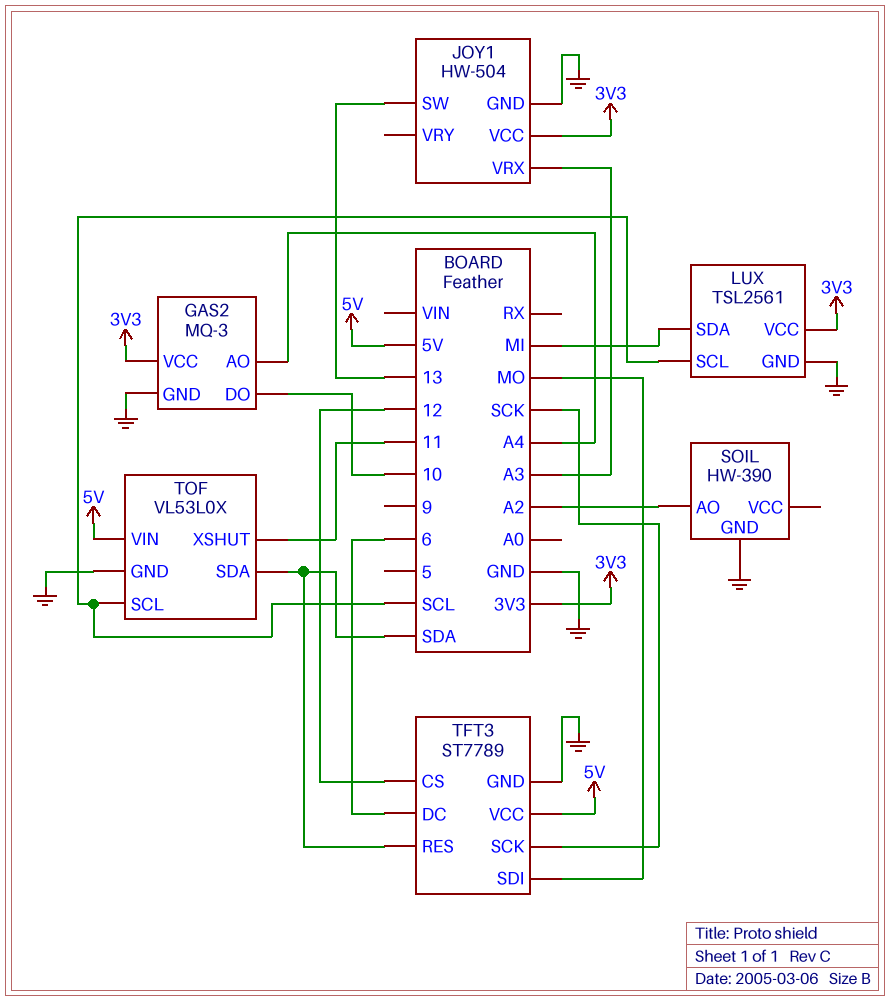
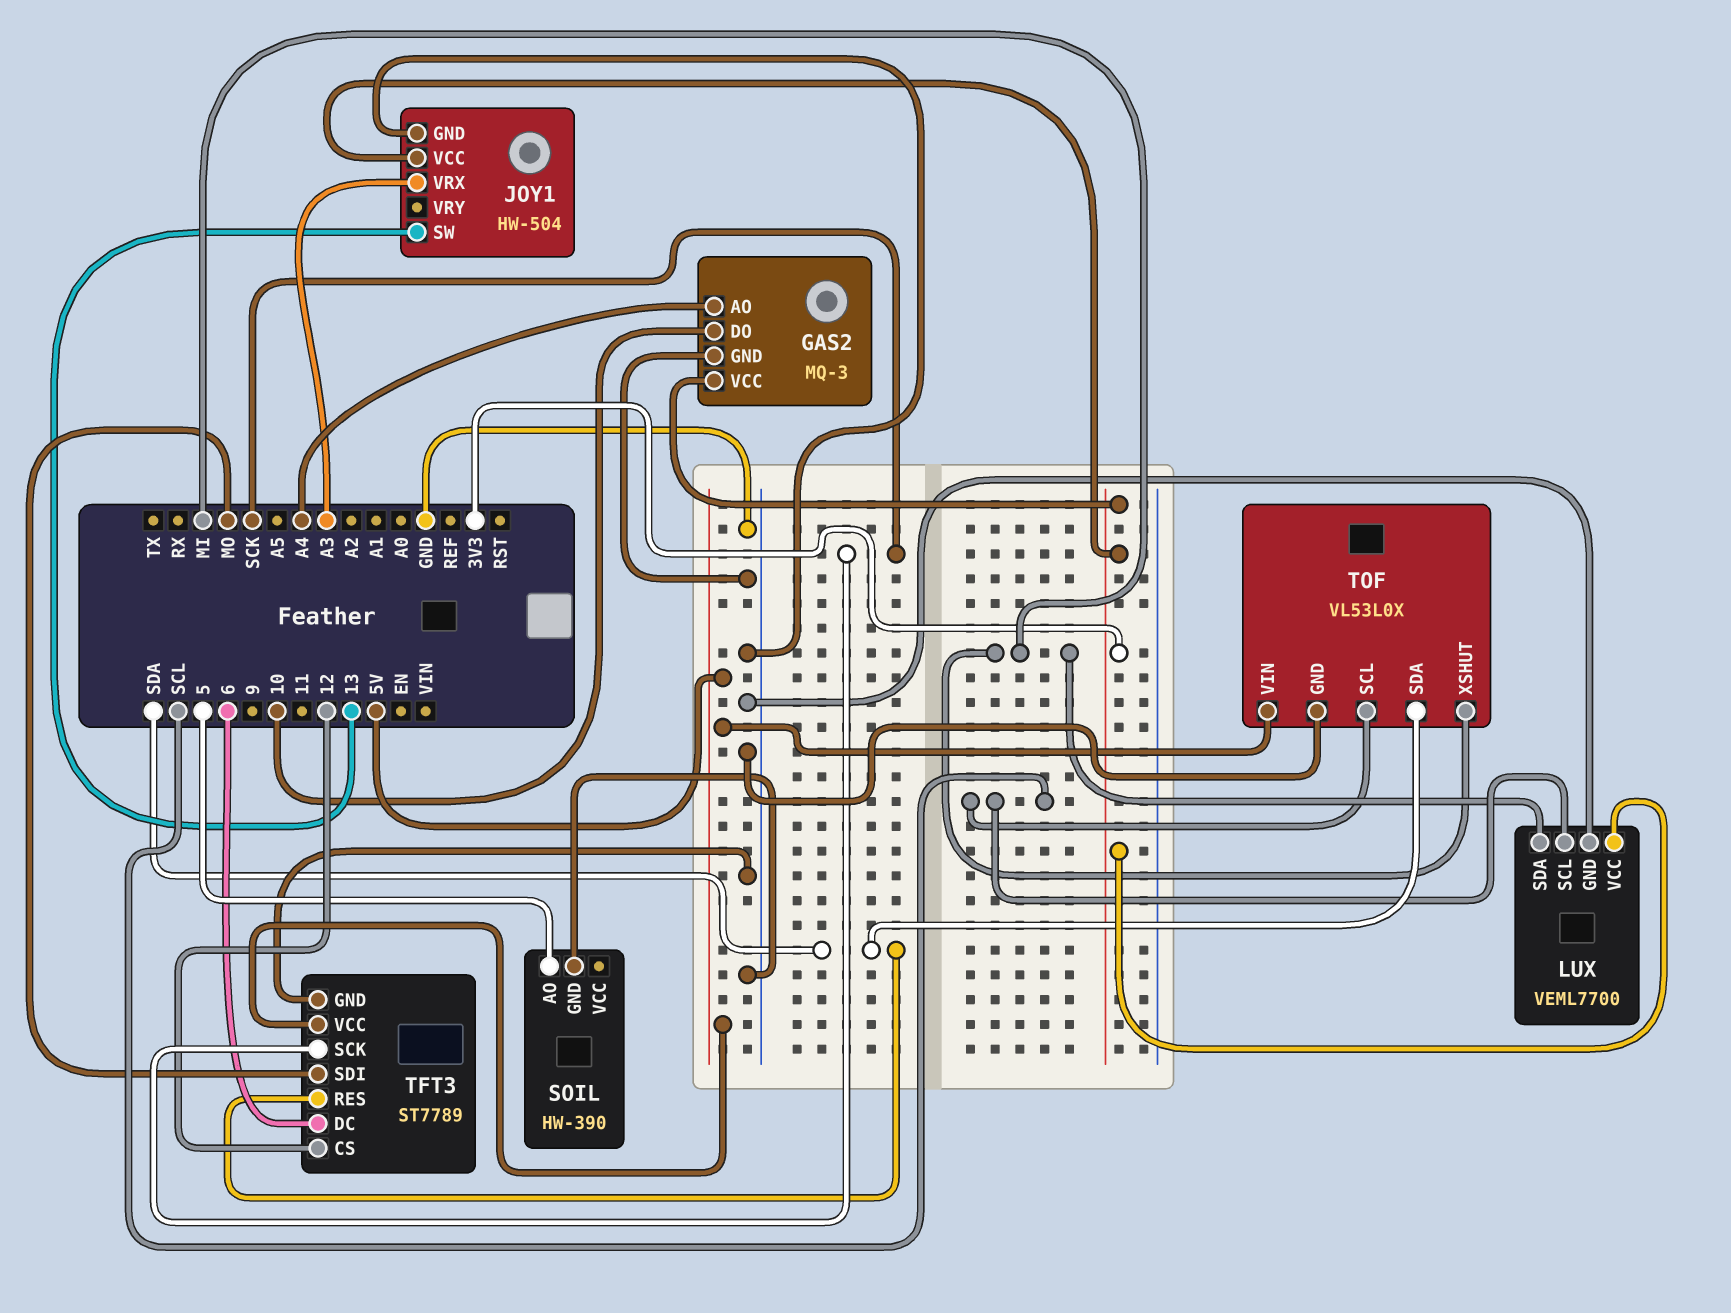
LUX: TSL2561 -> VEML7700
SOIL pin AO: A2 -> 5
TOF pin XSHUT: 11 -> MI

